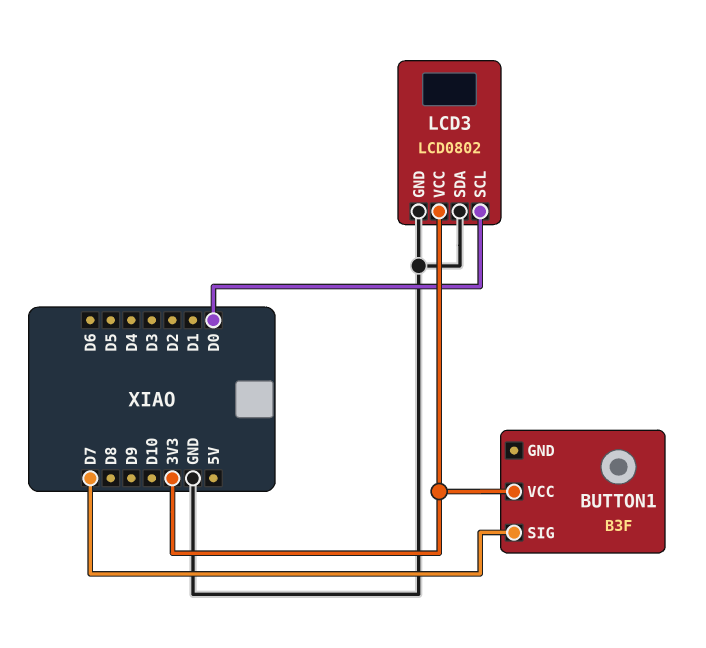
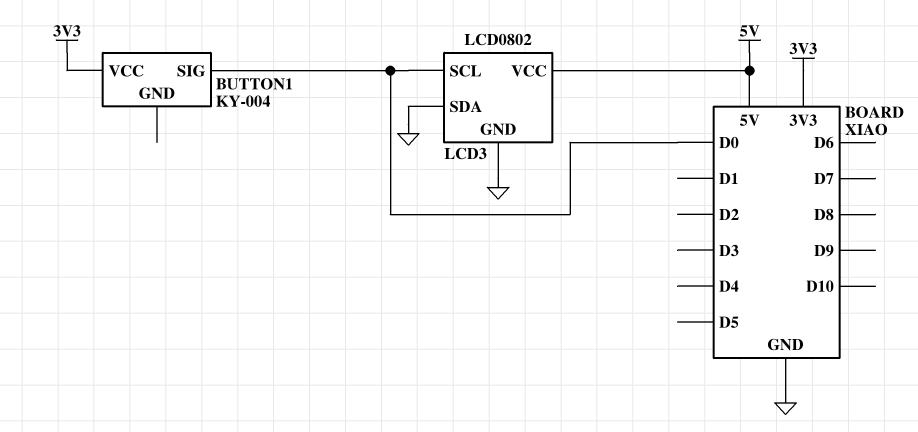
BUTTON1: B3F -> KY-004
BUTTON1 pin SIG: D7 -> D0
LCD3 pin VCC: 3V3 -> 5V

